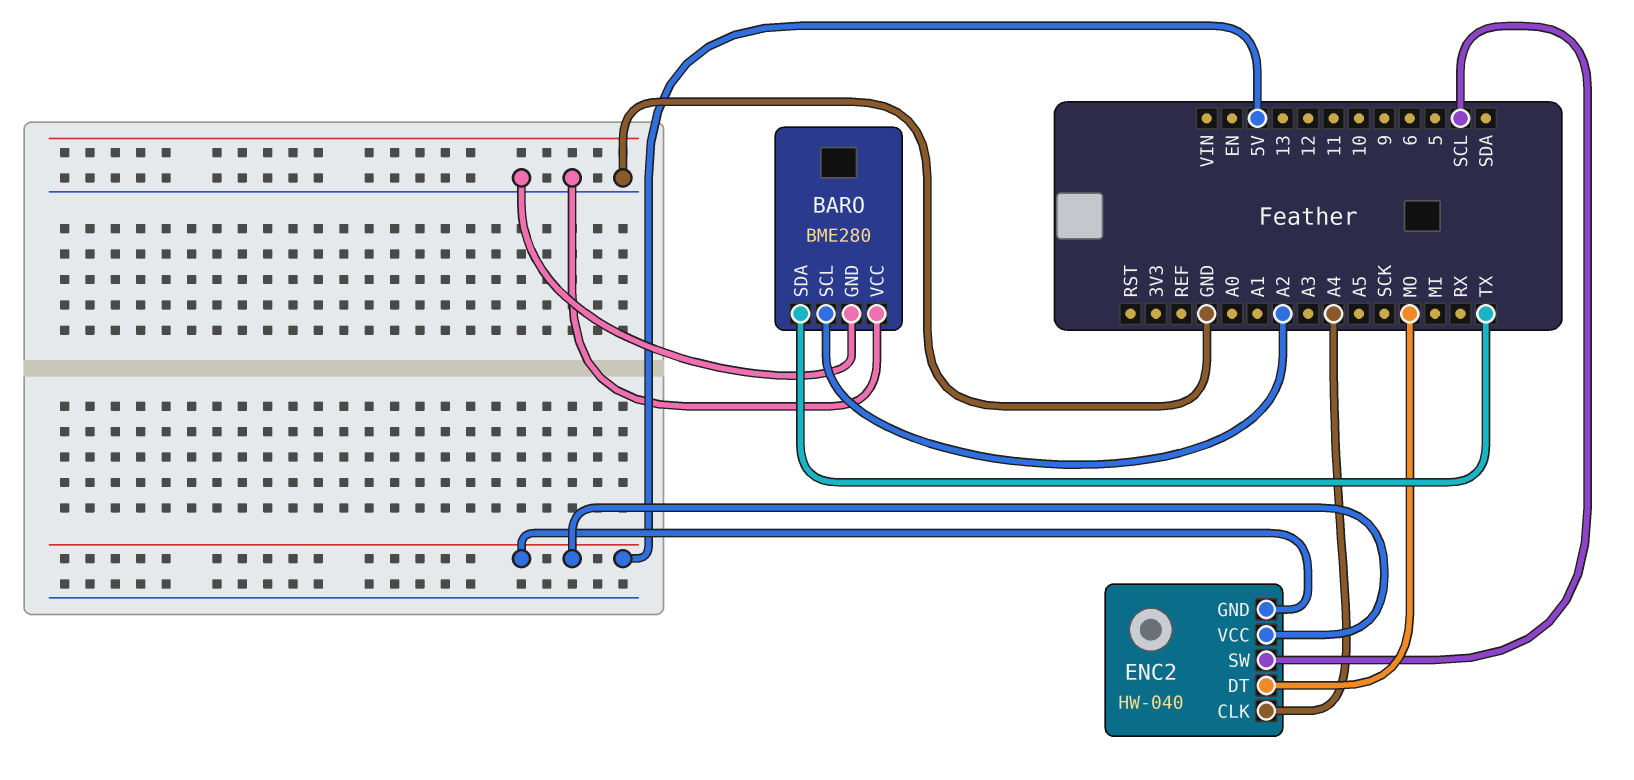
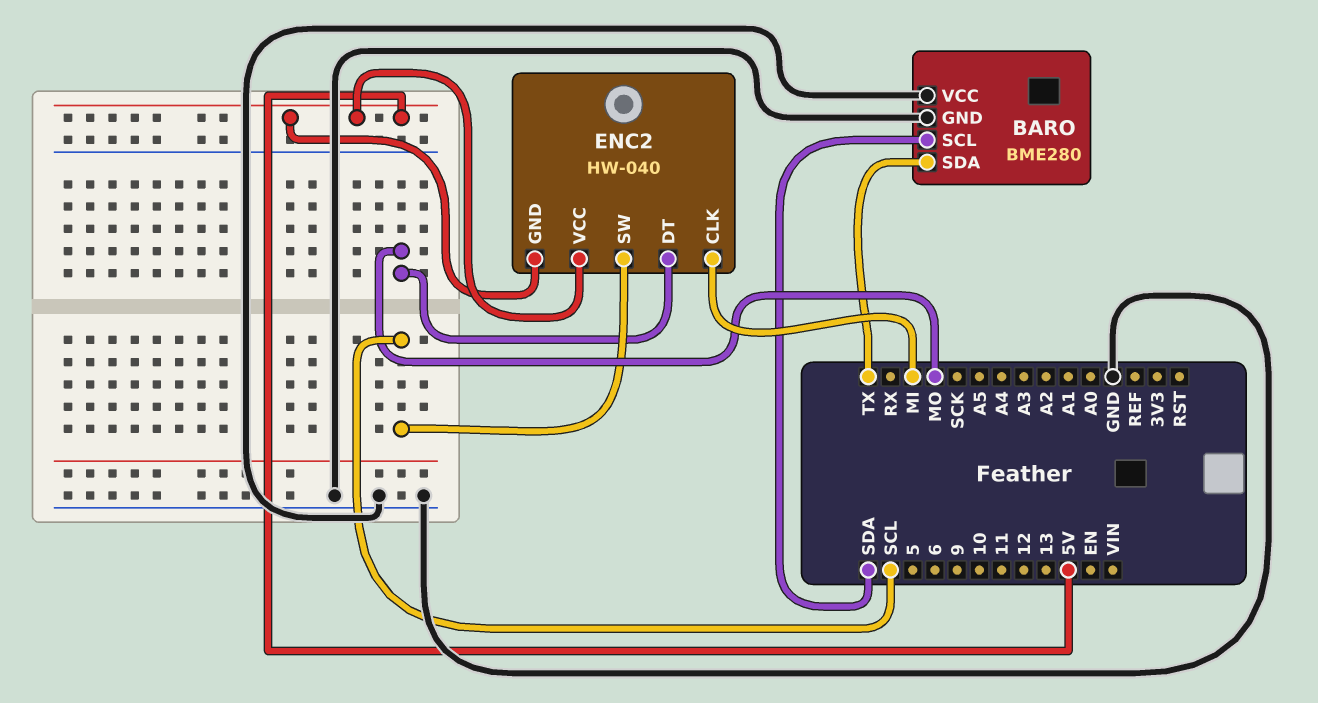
BARO pin SCL: A2 -> SDA
ENC2 pin CLK: A4 -> MI

